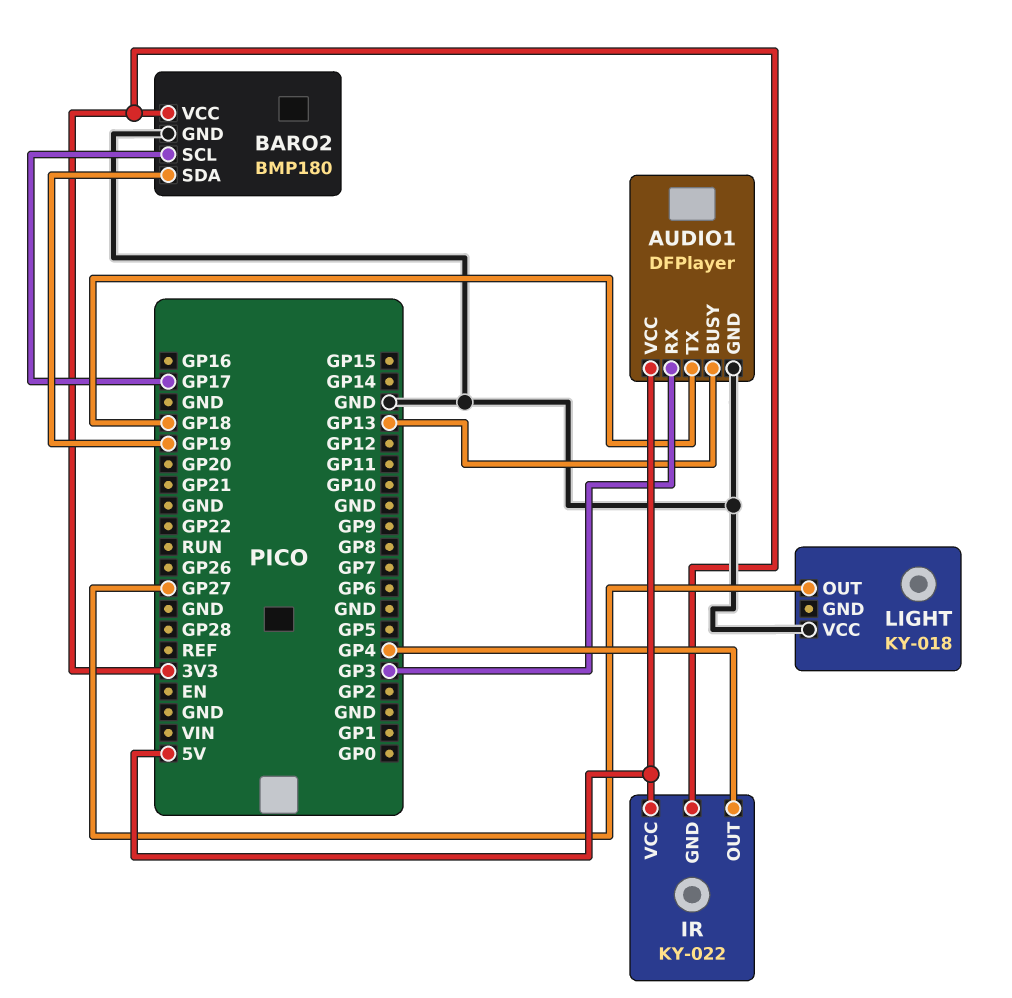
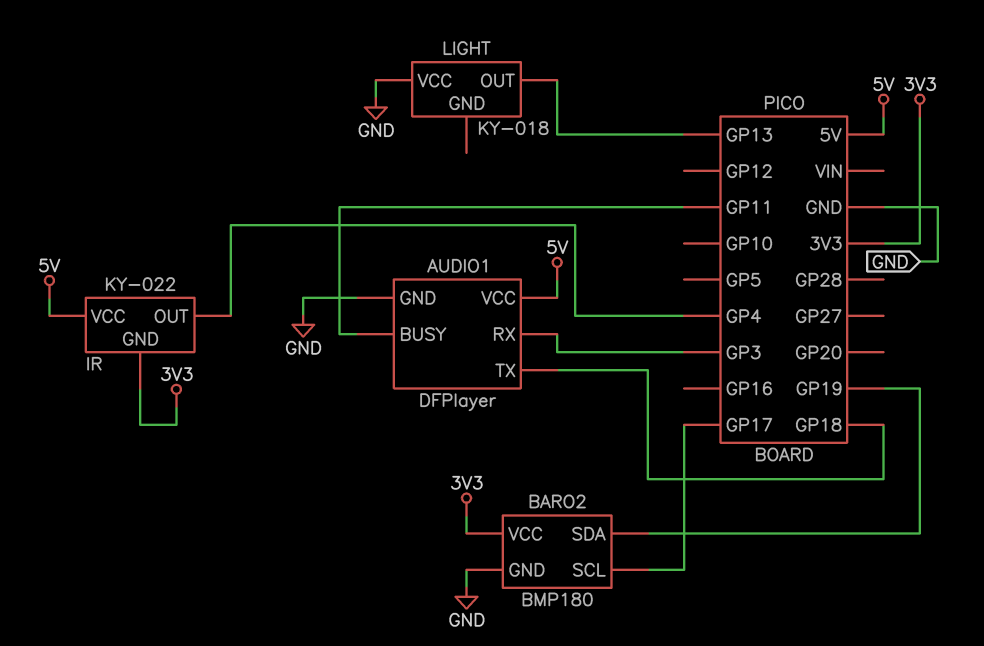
AUDIO1 pin BUSY: GP13 -> GP11
LIGHT pin OUT: GP27 -> GP13

